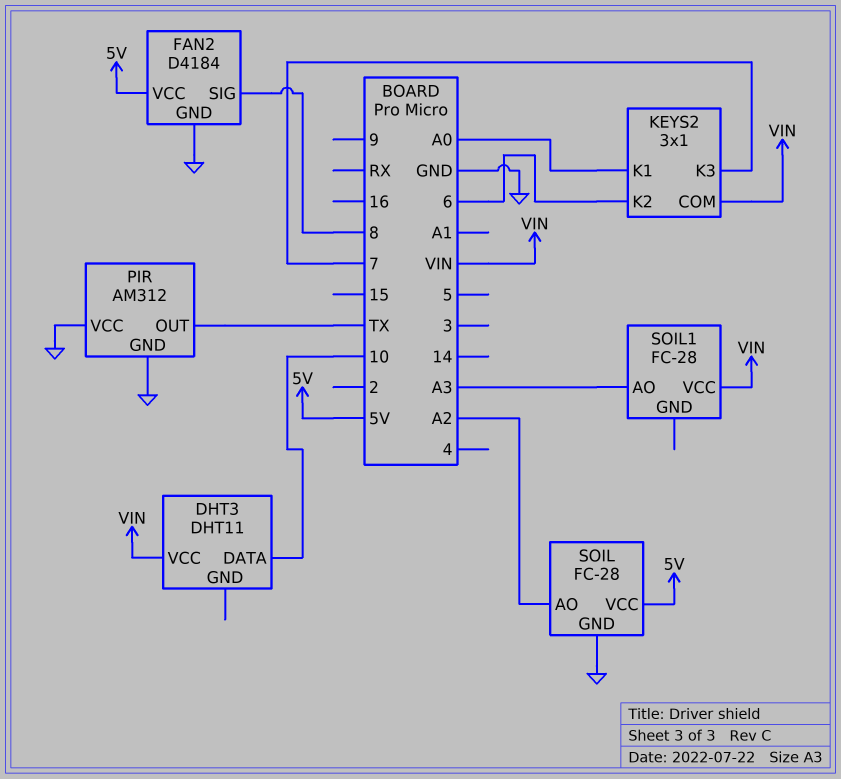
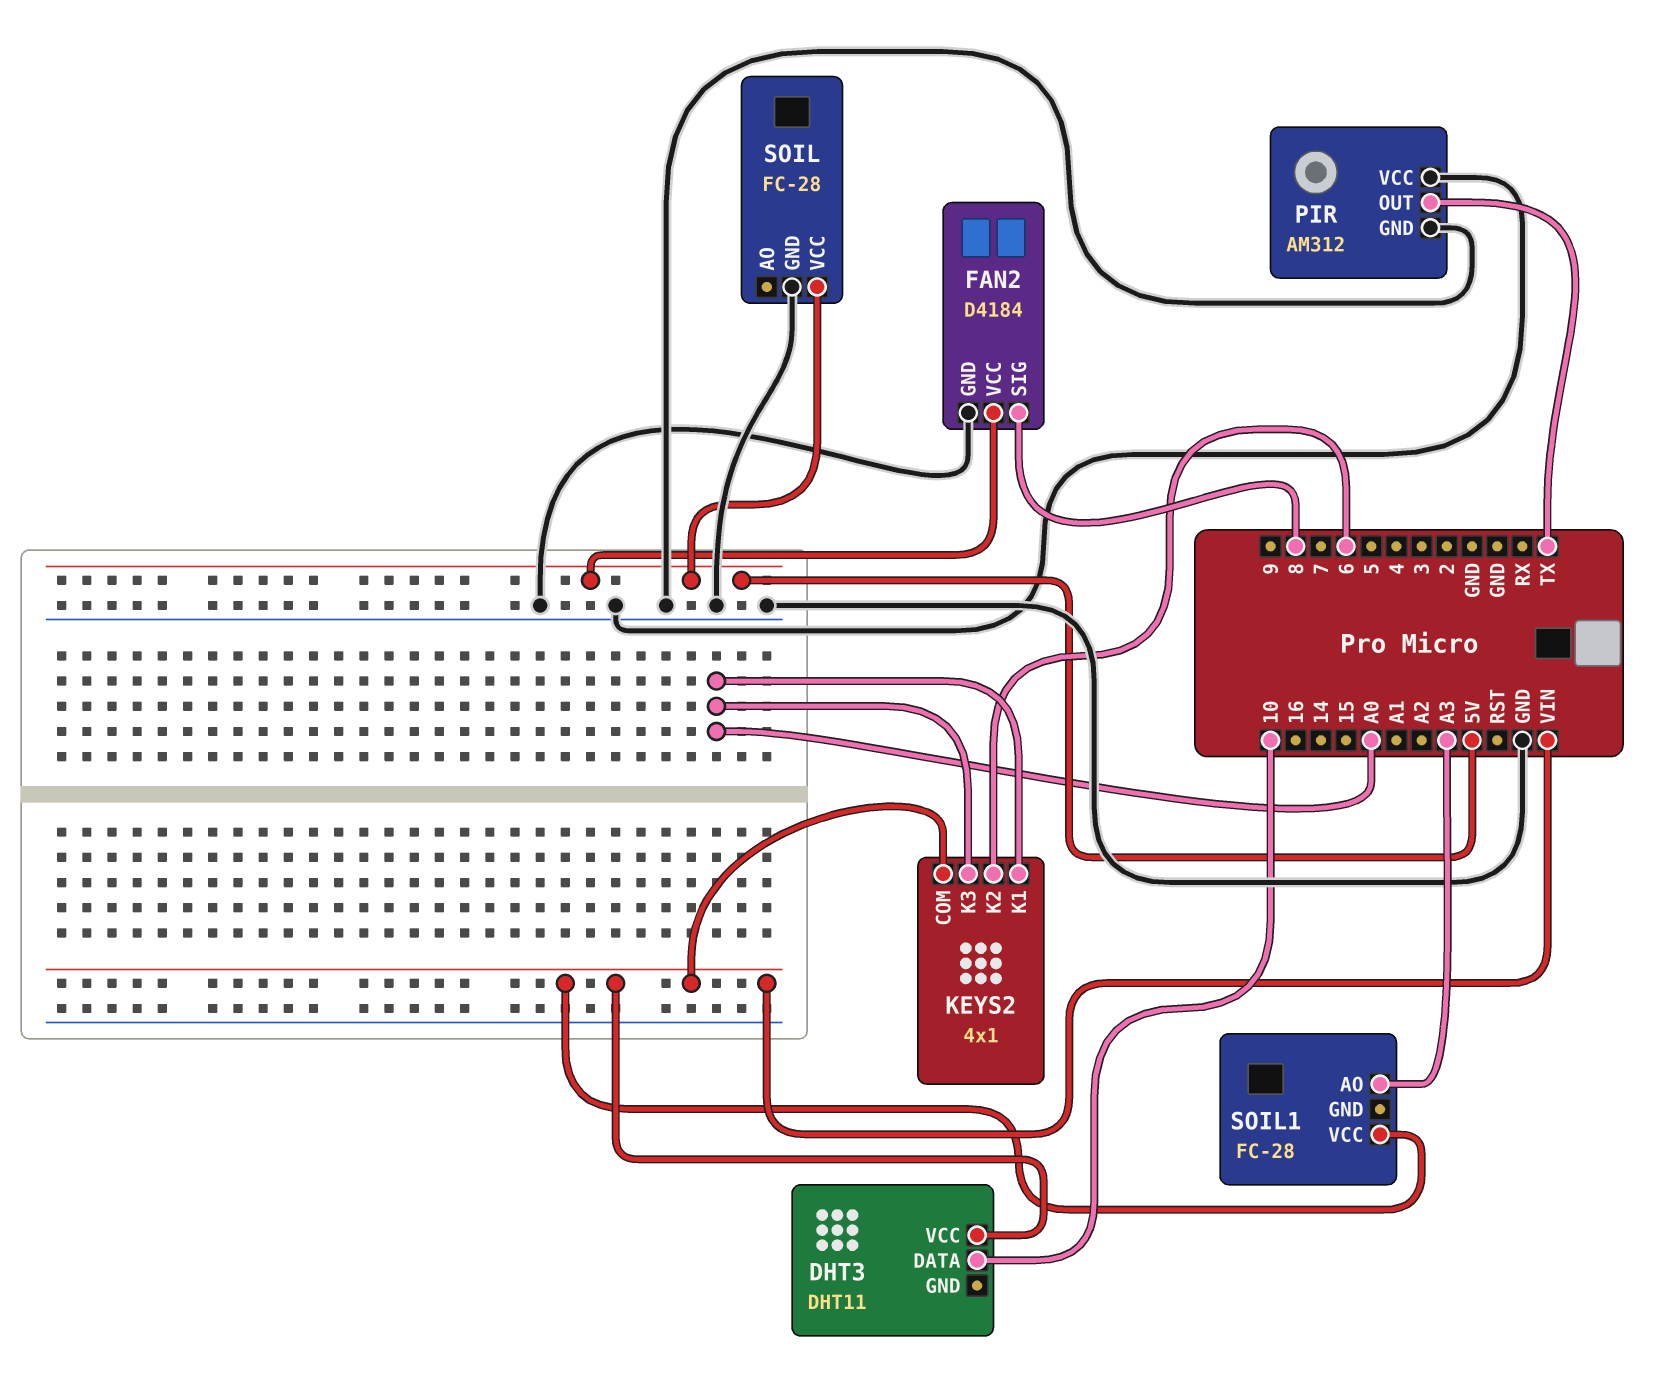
KEYS2: 3x1 -> 4x1
KEYS2 pin K3: 7 -> A0
SOIL pin AO: A2 -> none

